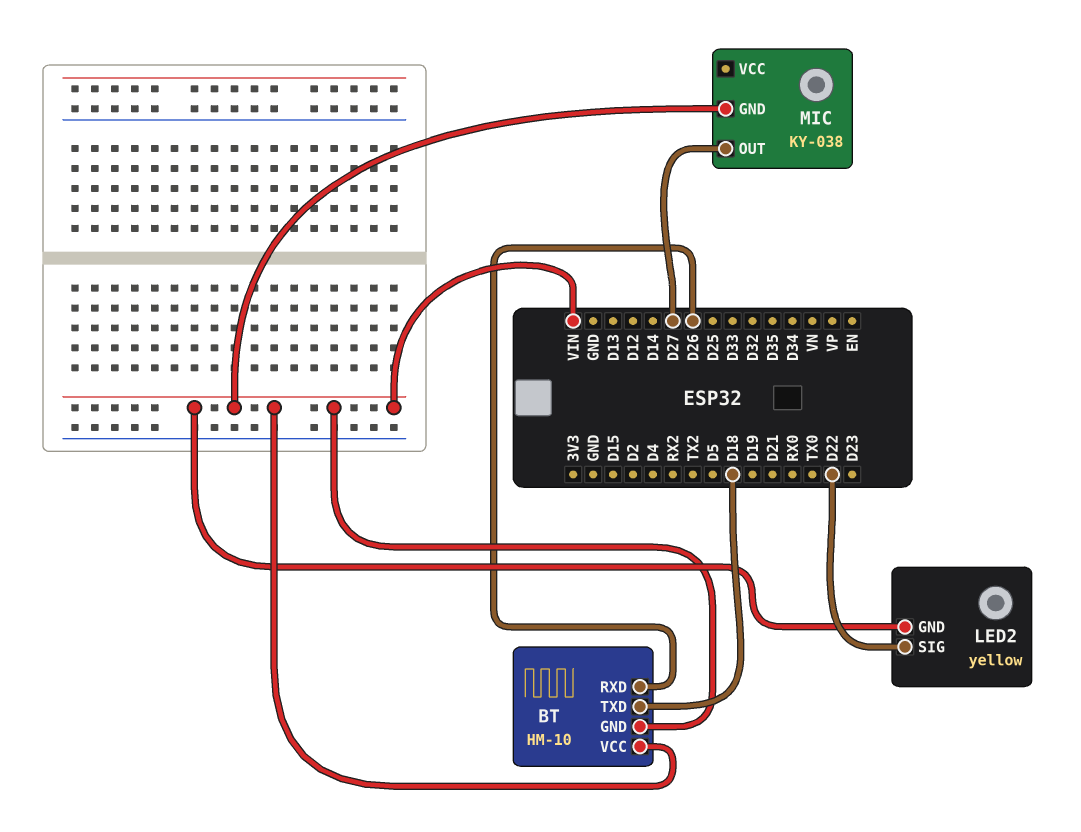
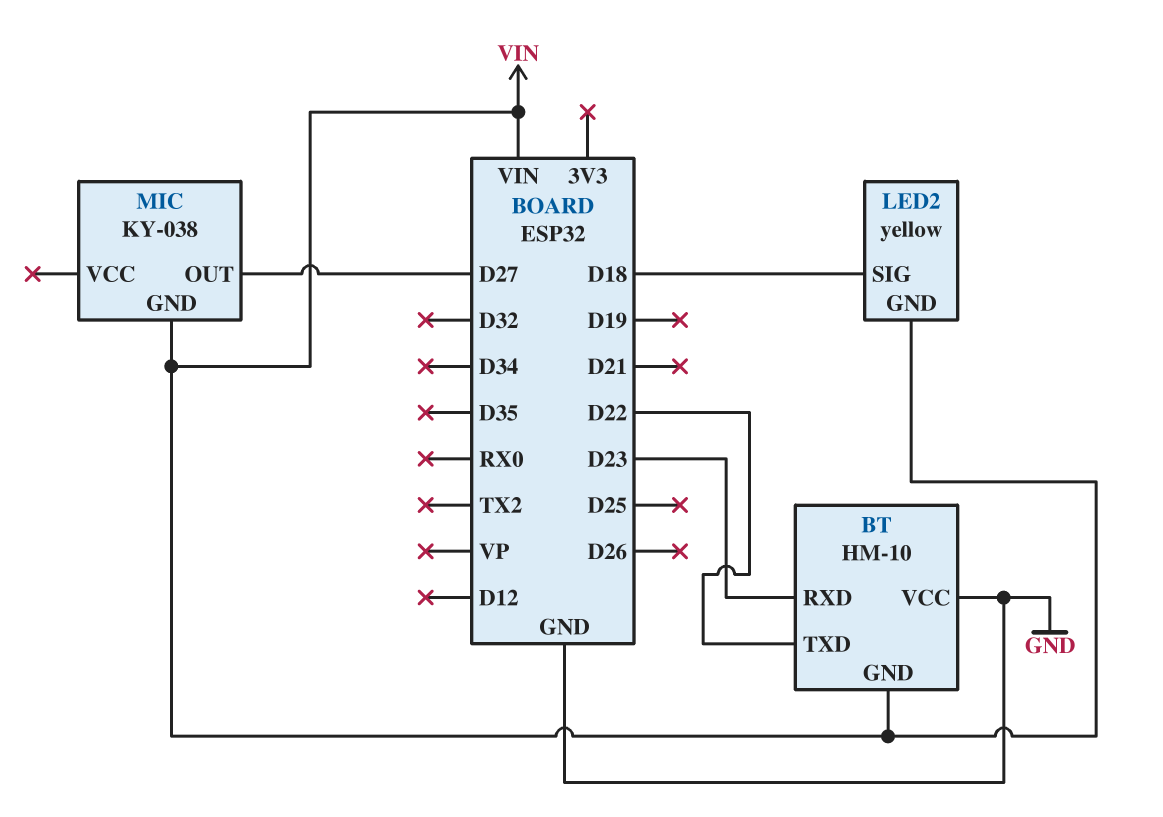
BT pin RXD: D26 -> D23
BT pin TXD: D18 -> D22
BT pin VCC: VIN -> GND
LED2 pin SIG: D22 -> D18

